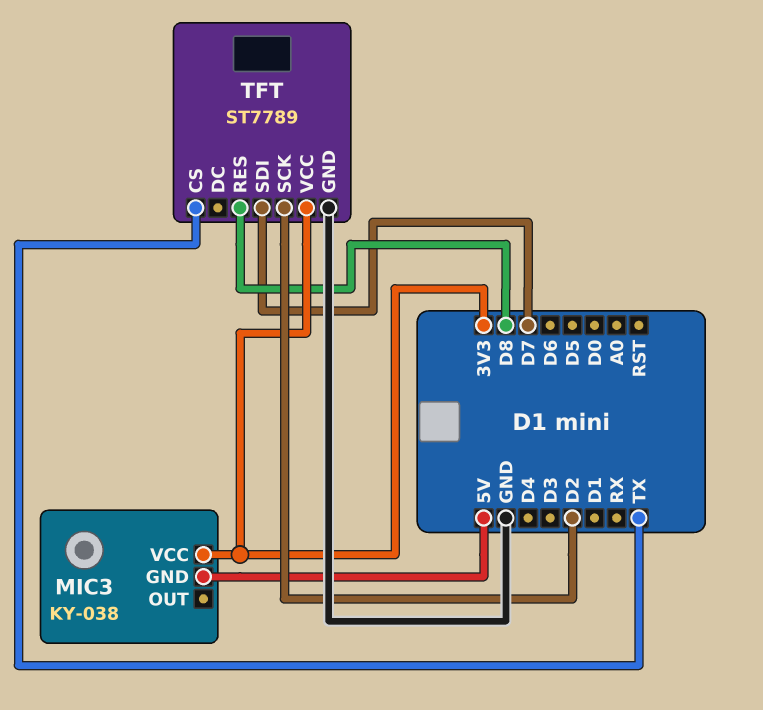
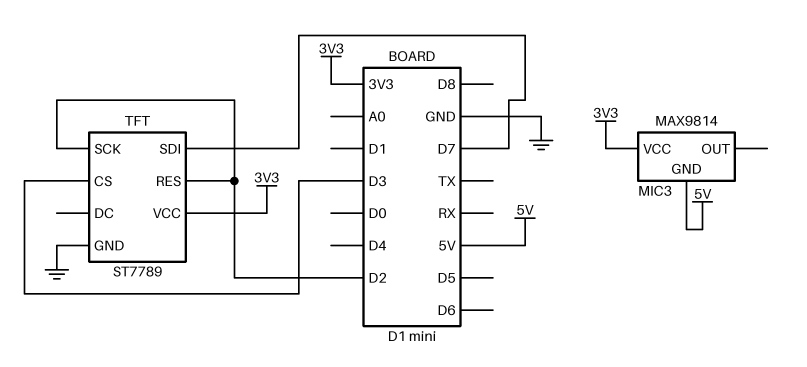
MIC3: KY-038 -> MAX9814
TFT pin CS: TX -> D3
TFT pin RES: D8 -> D2

